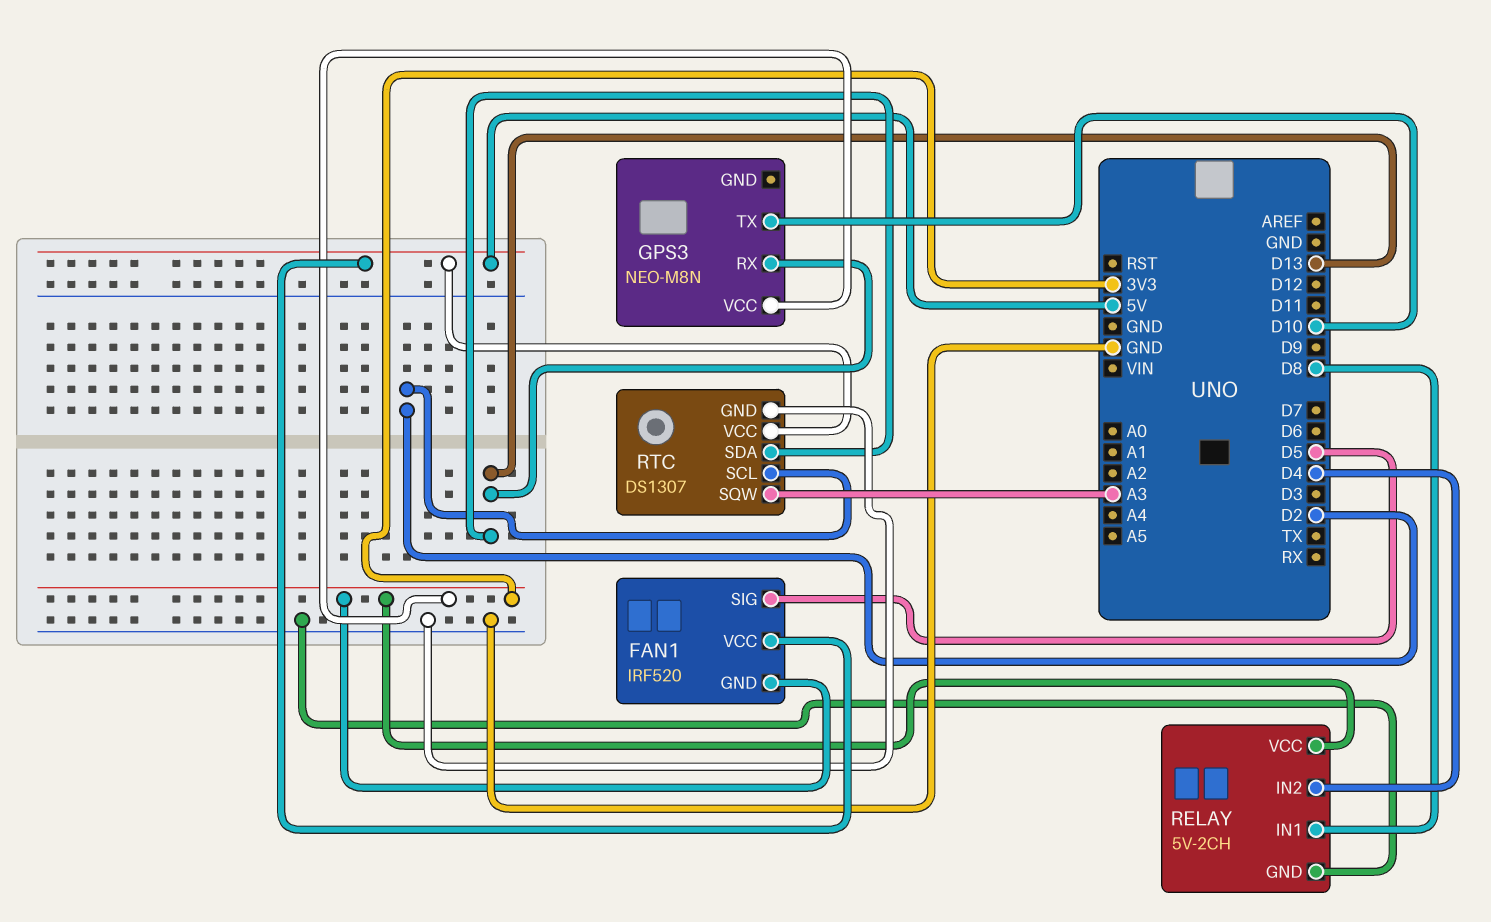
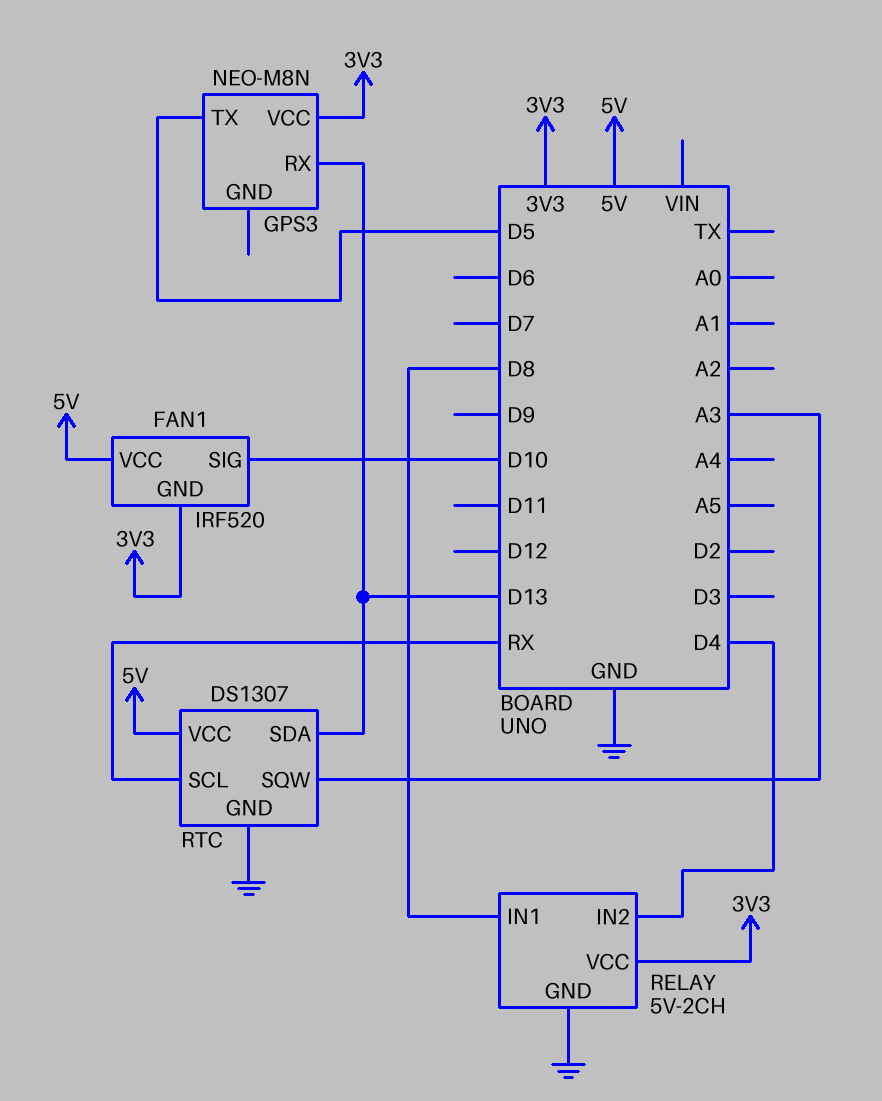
FAN1 pin SIG: D5 -> D10
GPS3 pin TX: D10 -> D5
RTC pin SCL: D2 -> RX

